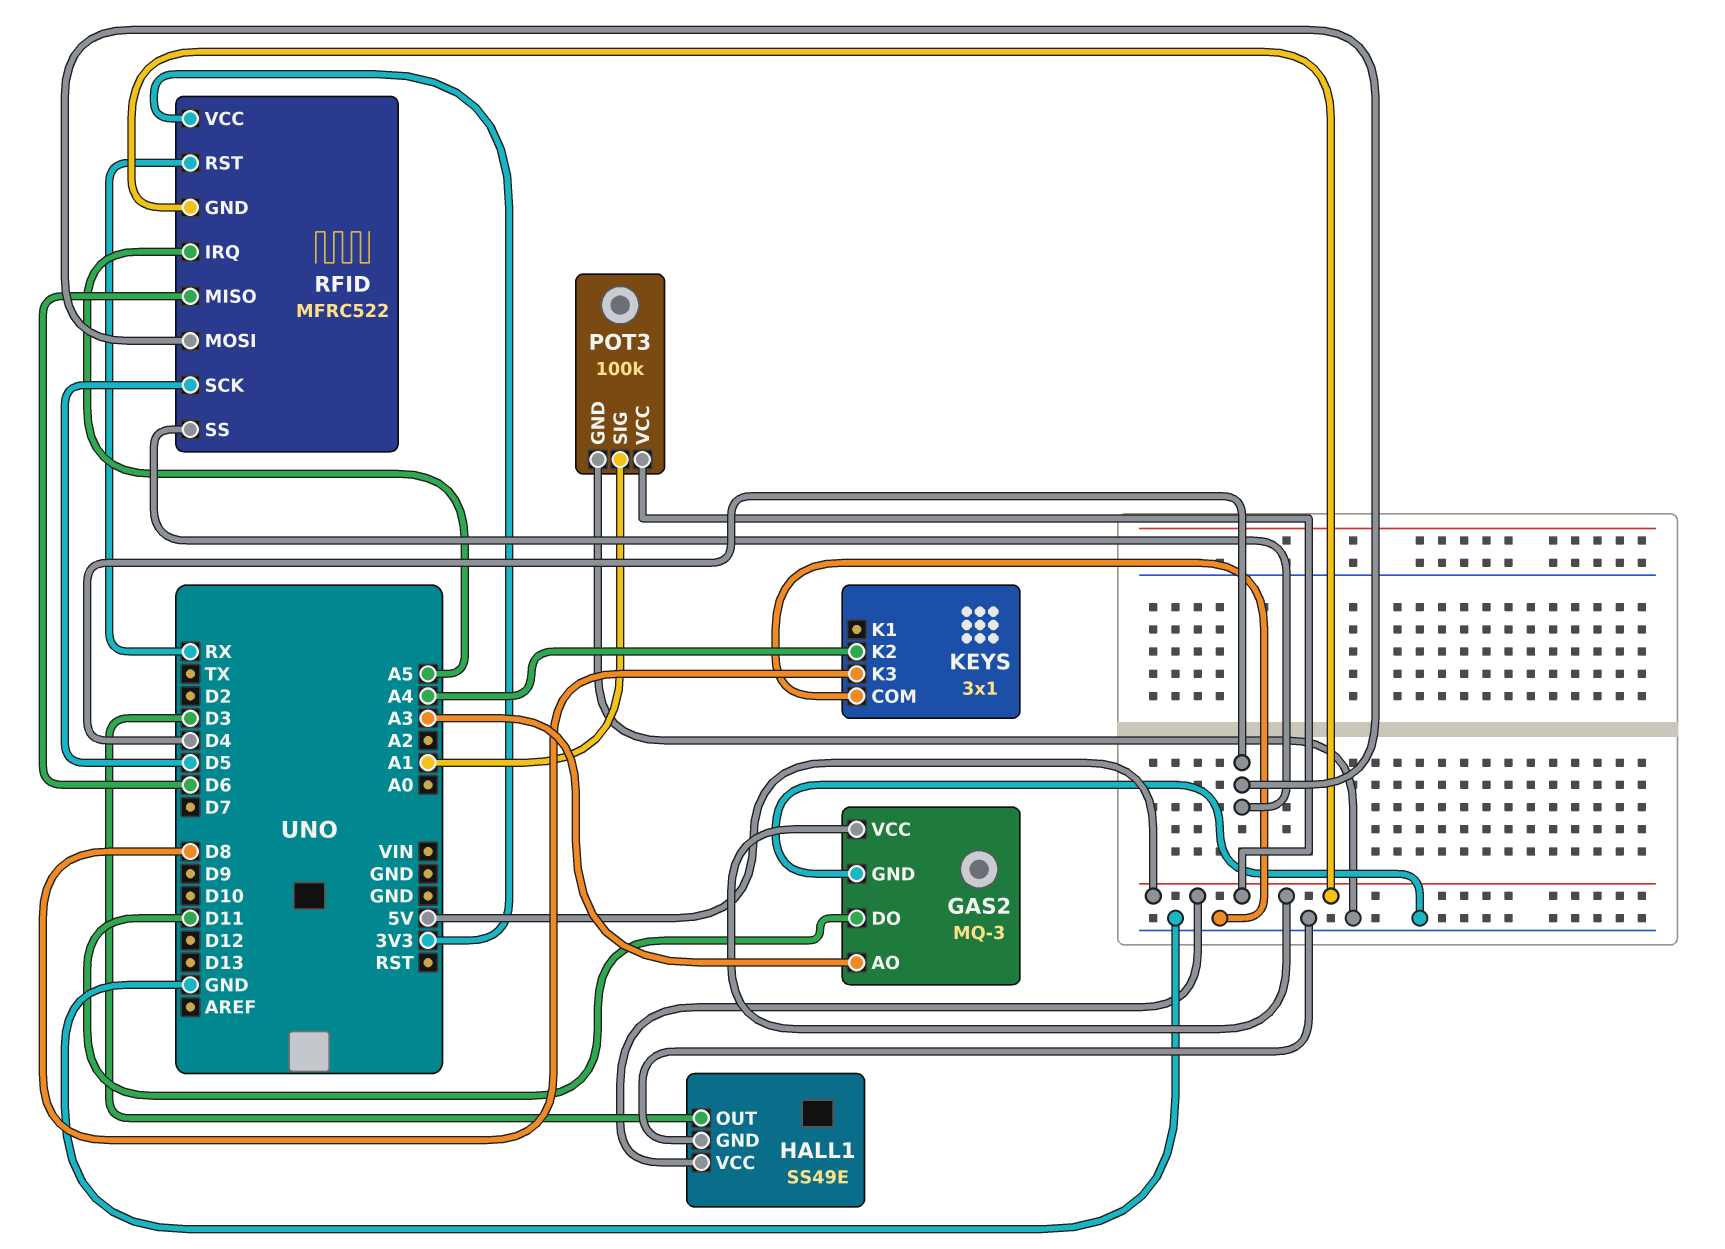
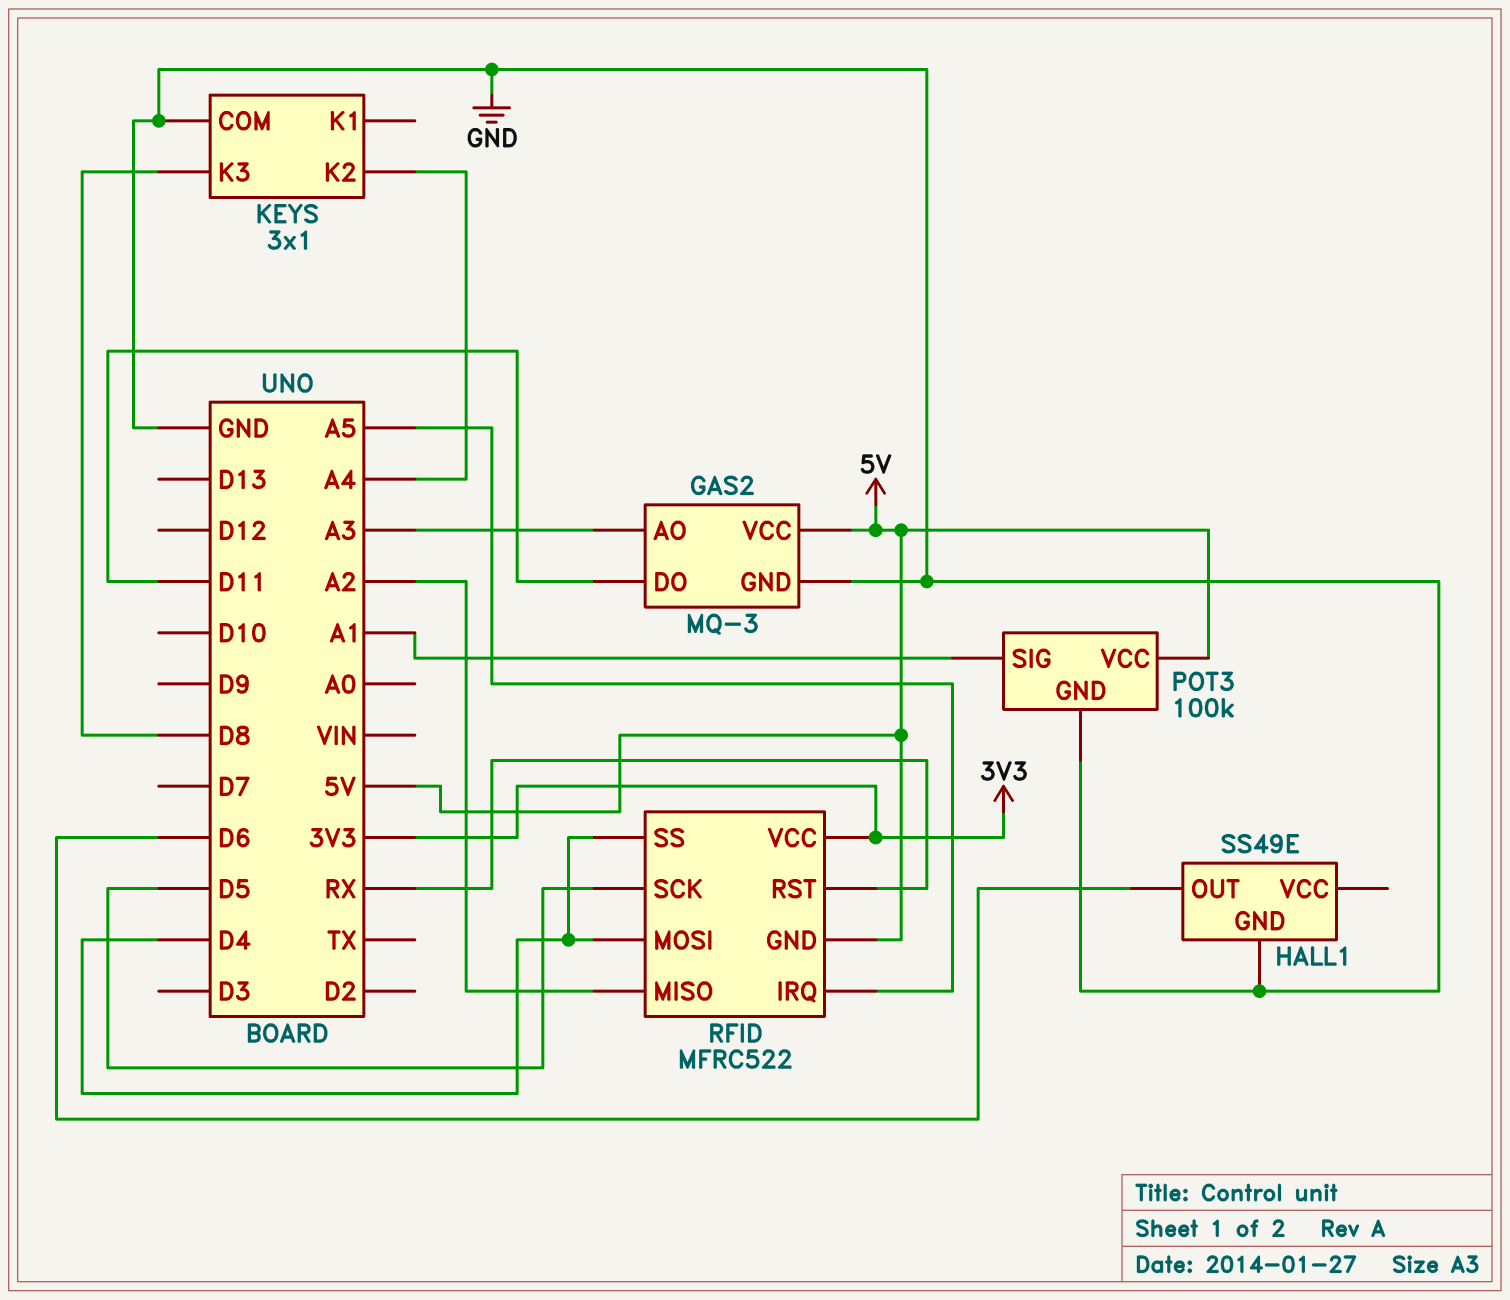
HALL1 pin OUT: D3 -> D6
HALL1 pin VCC: 5V -> none
RFID pin MISO: D6 -> A2

